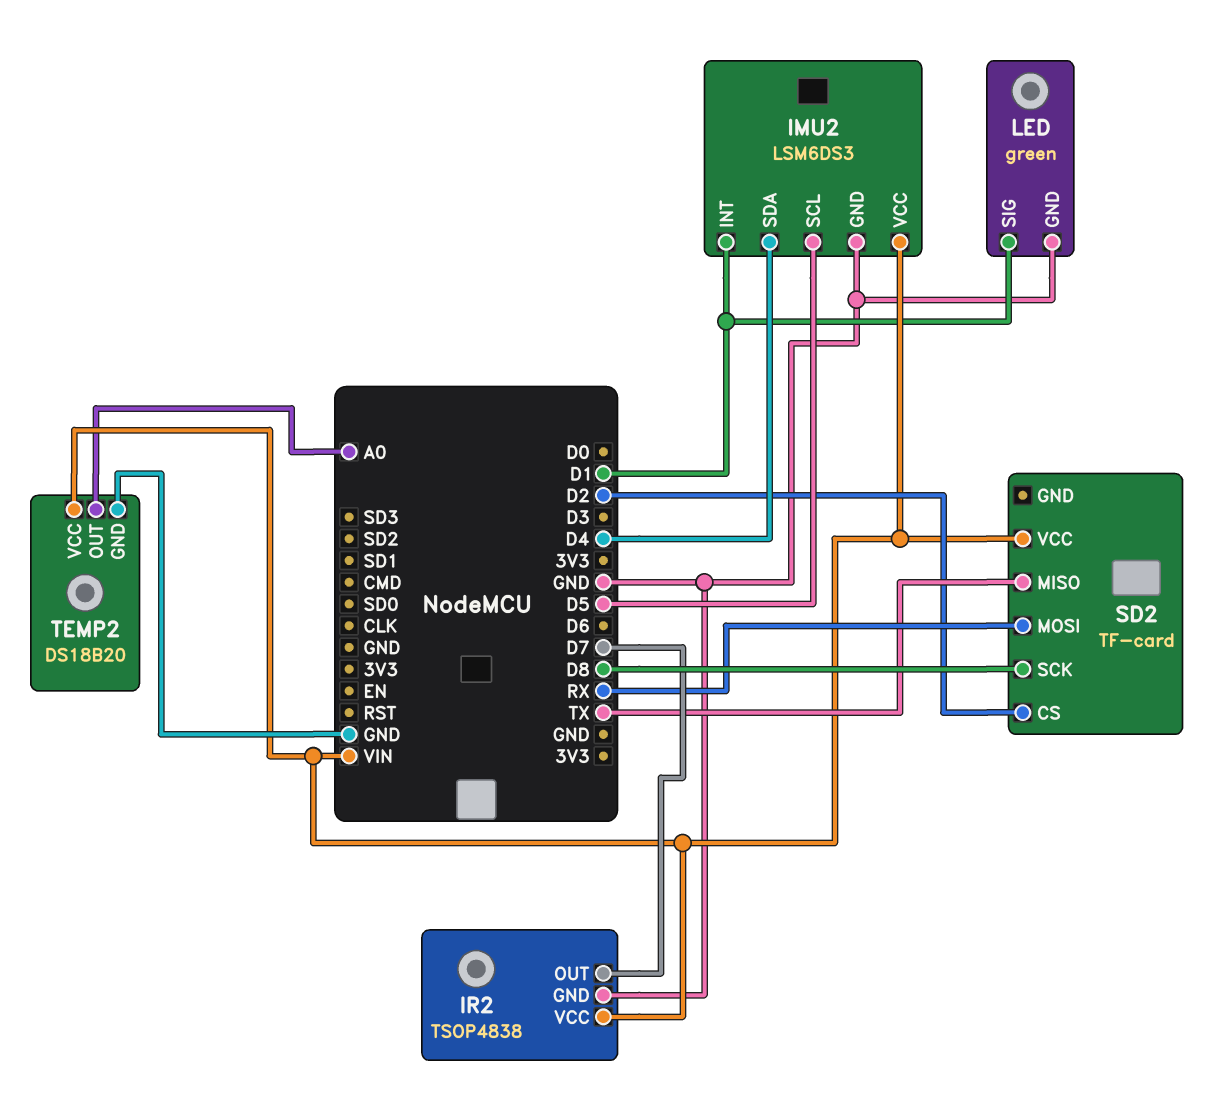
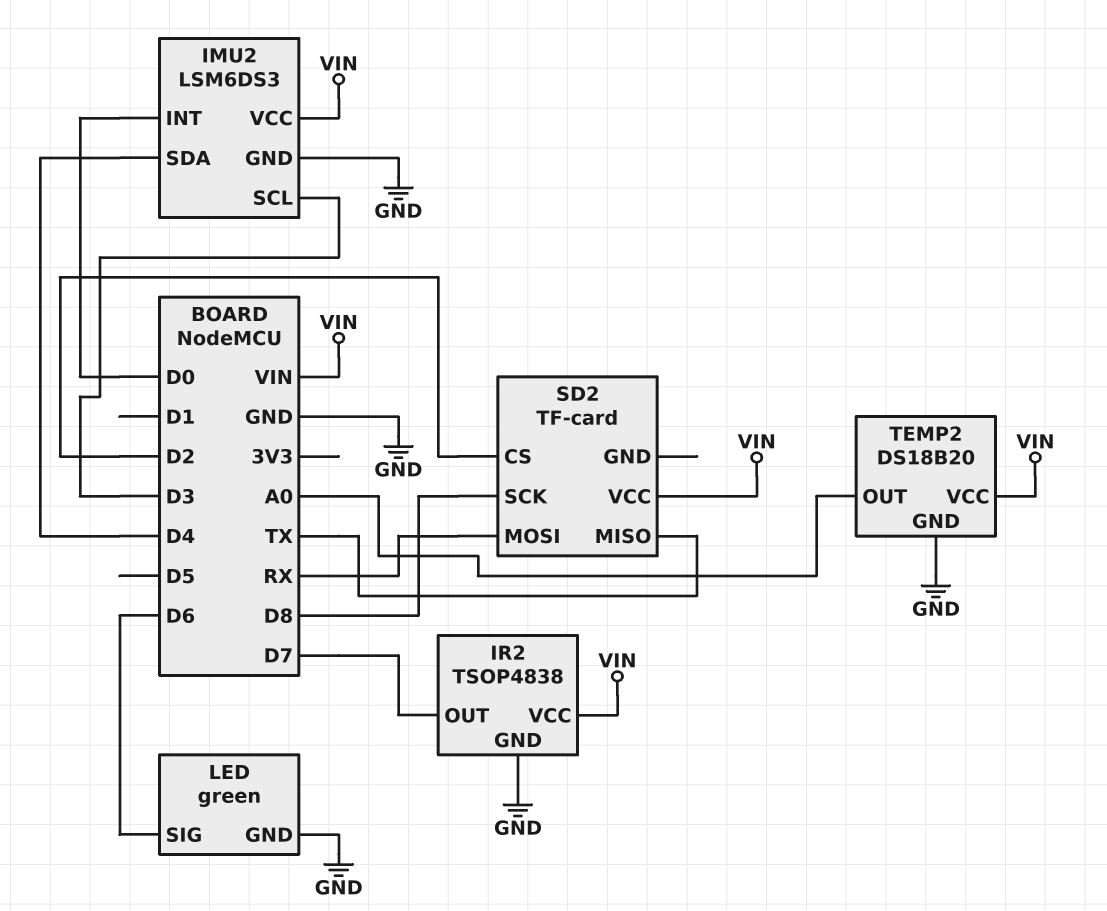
IMU2 pin INT: D1 -> D0
IMU2 pin SCL: D5 -> D3
LED pin SIG: D1 -> D6

